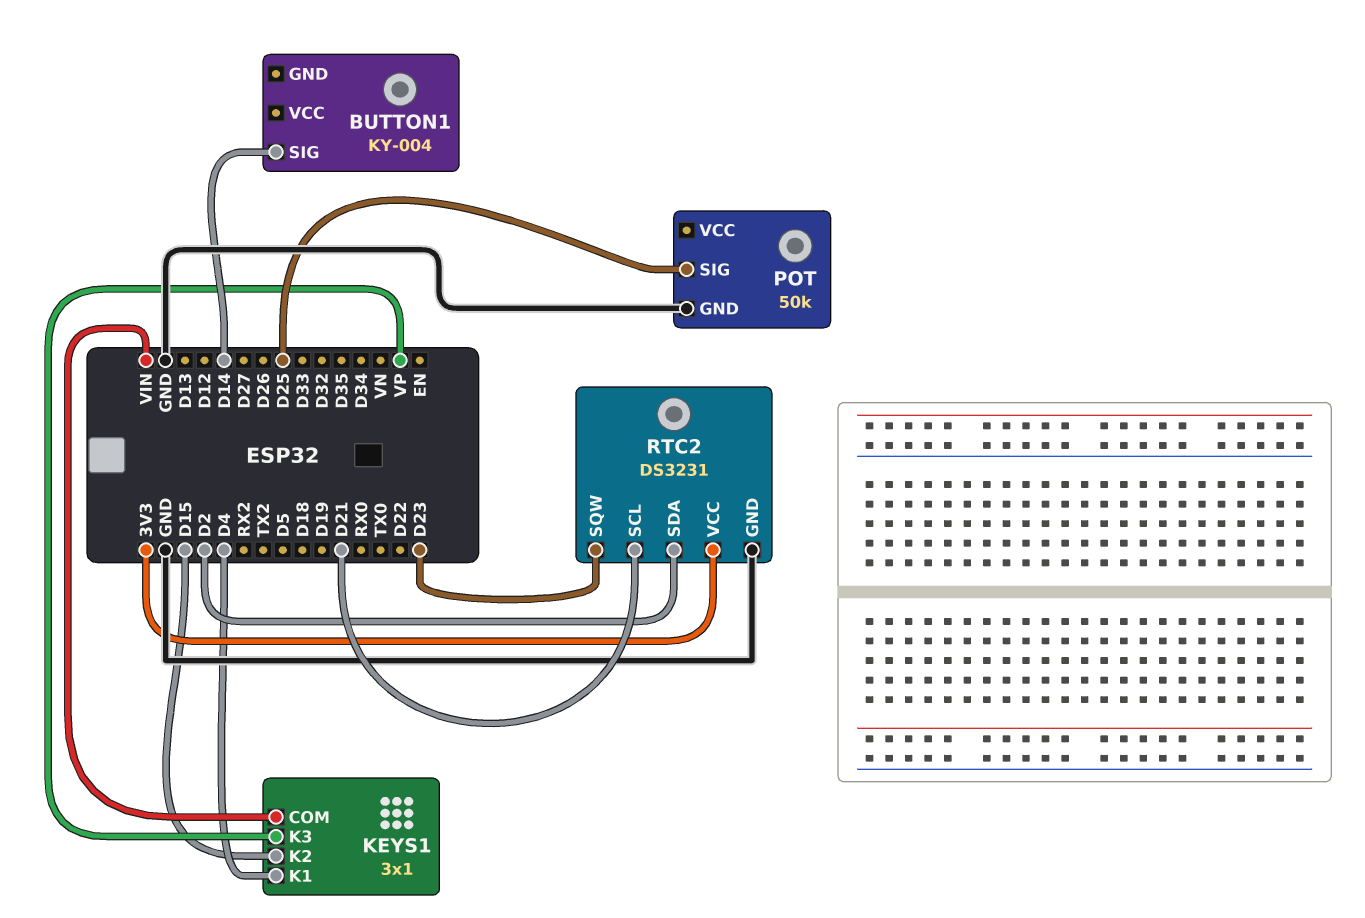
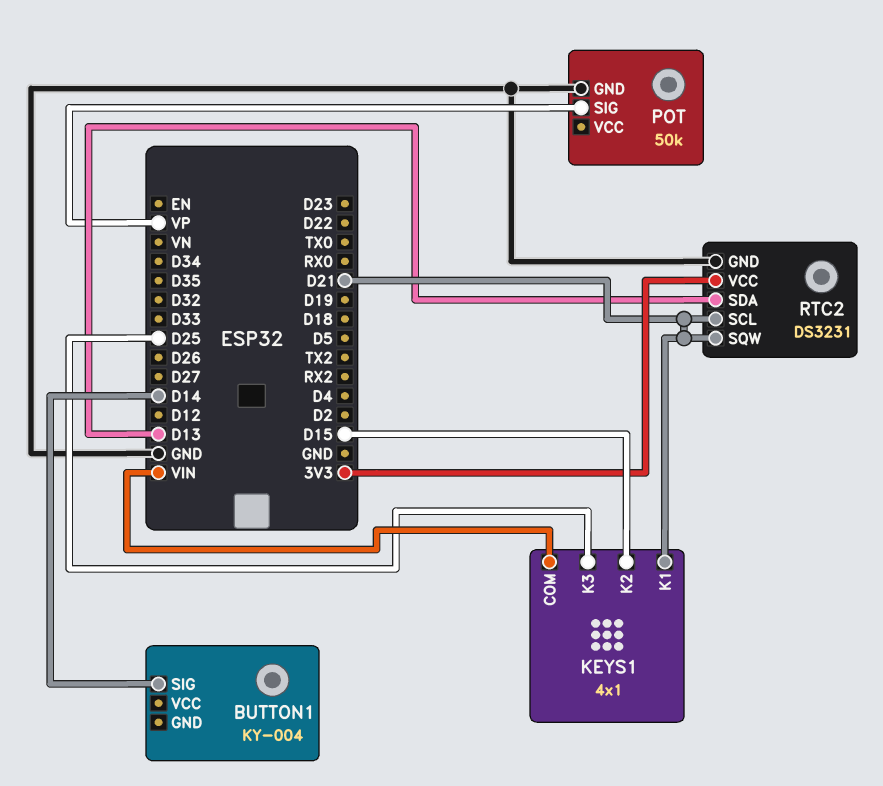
KEYS1: 3x1 -> 4x1
KEYS1 pin K1: D4 -> D21
KEYS1 pin K3: VP -> D25
POT pin SIG: D25 -> VP
RTC2 pin SDA: D2 -> D13
RTC2 pin SQW: D23 -> D21

